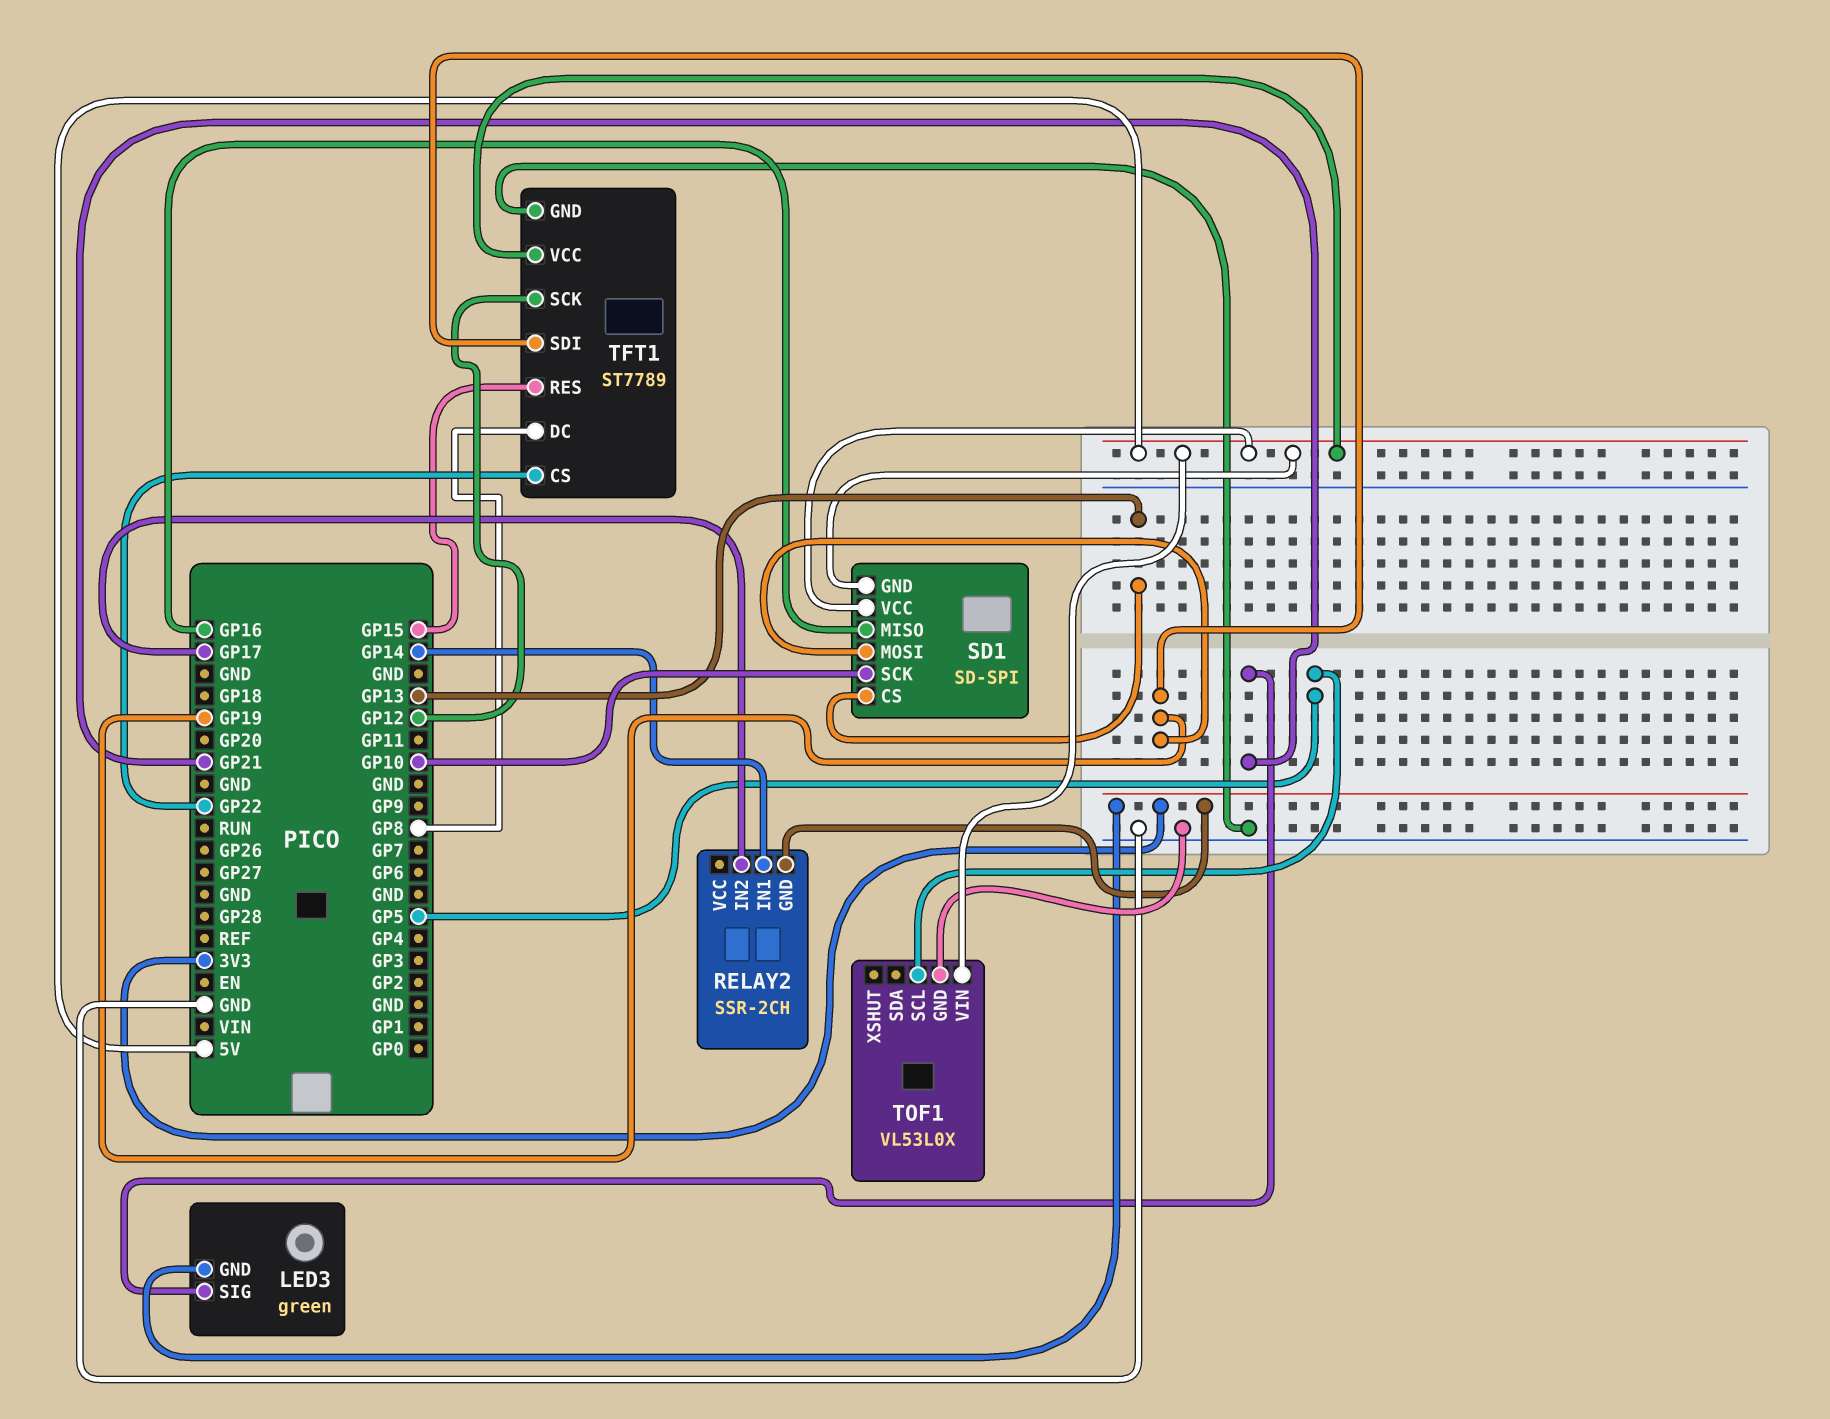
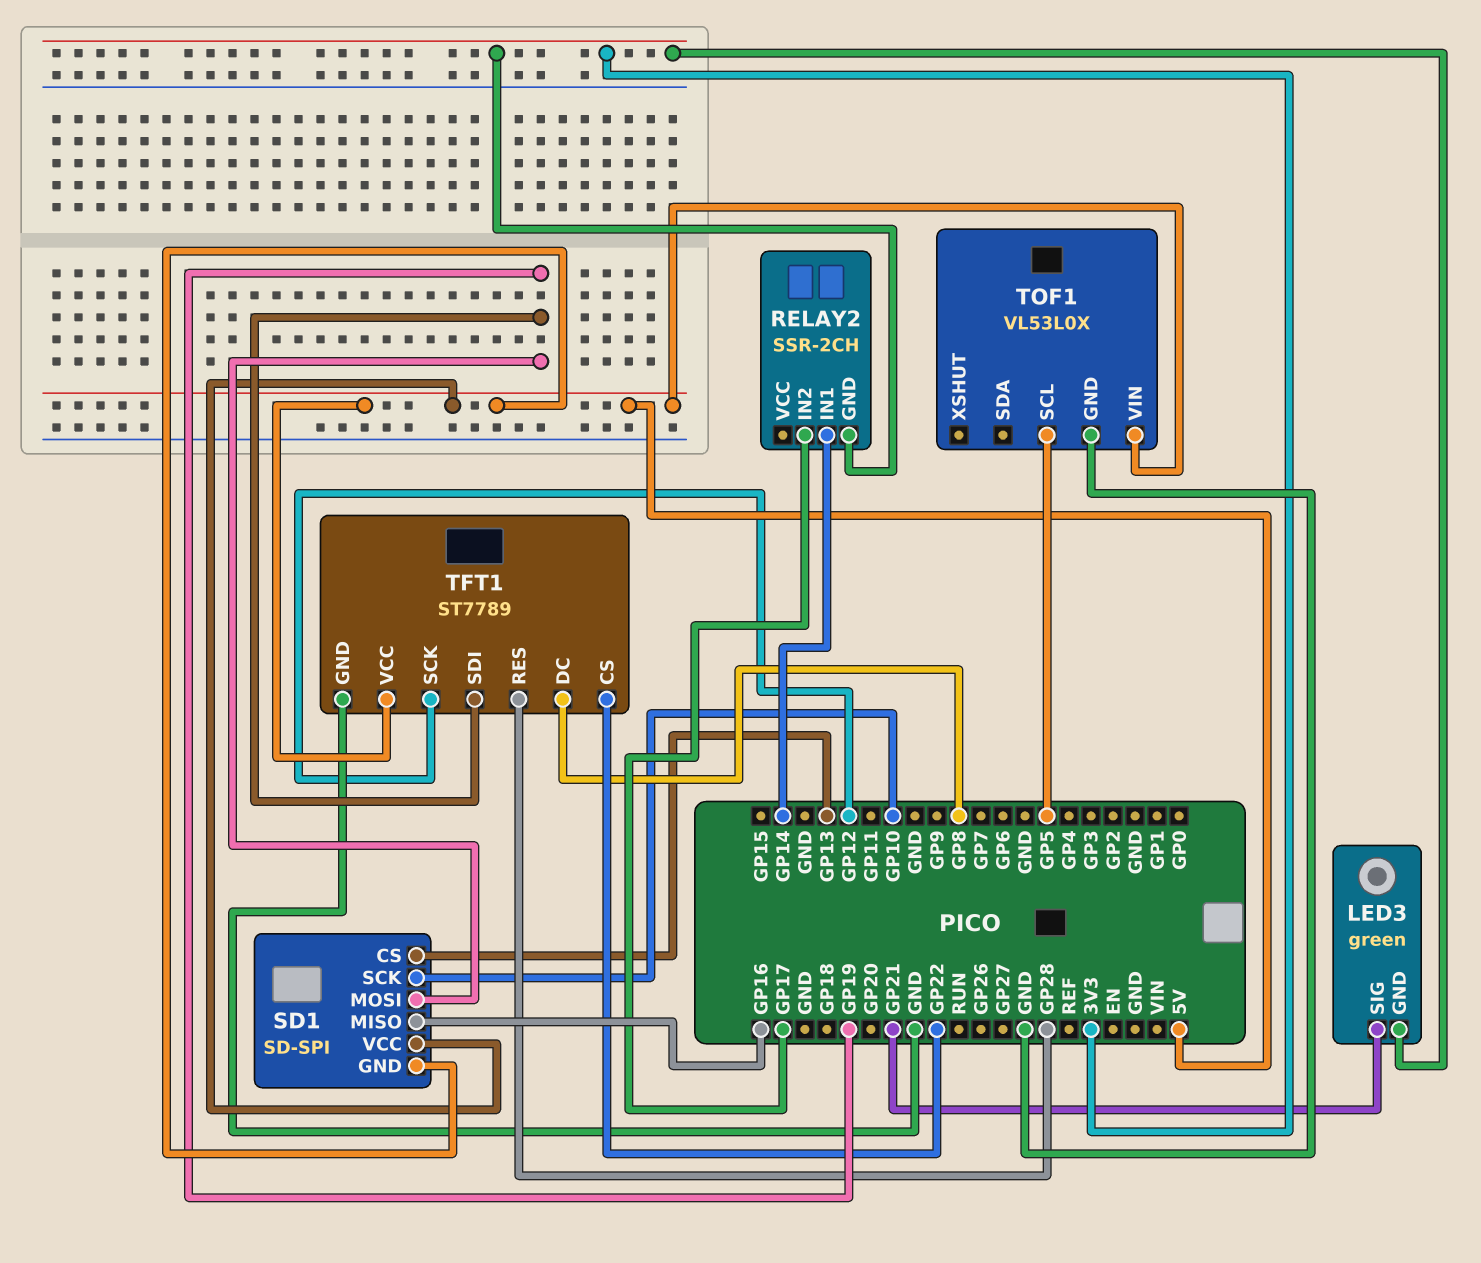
TFT1 pin RES: GP15 -> GP28

